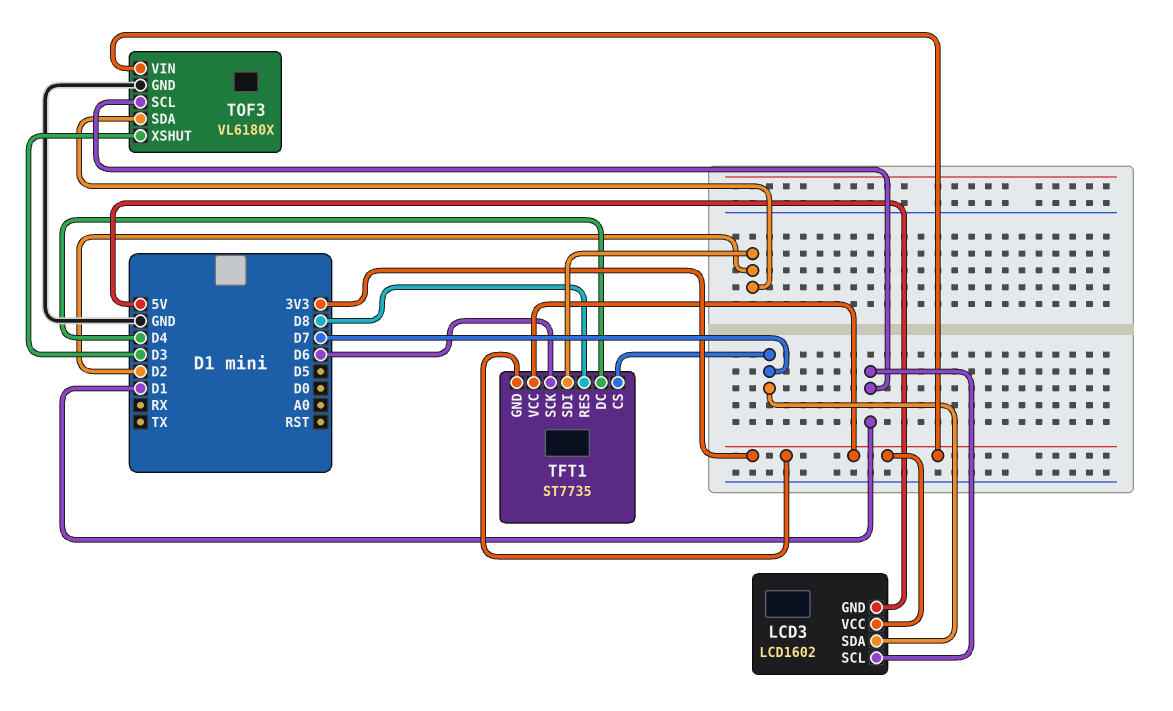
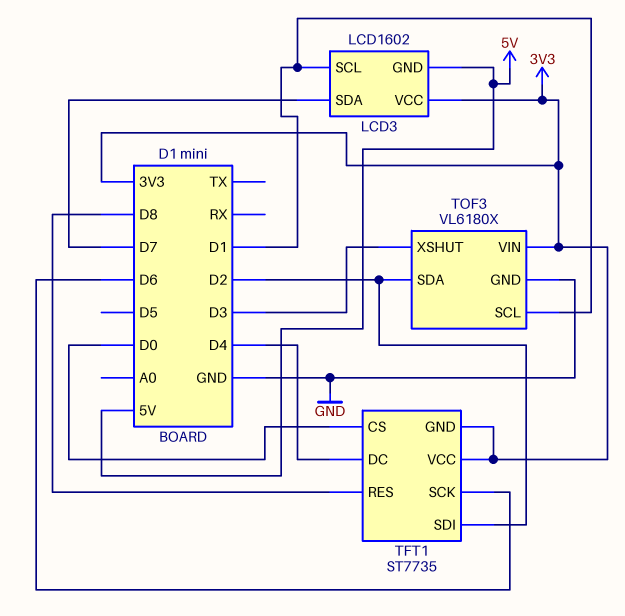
TFT1 pin CS: D7 -> D0

